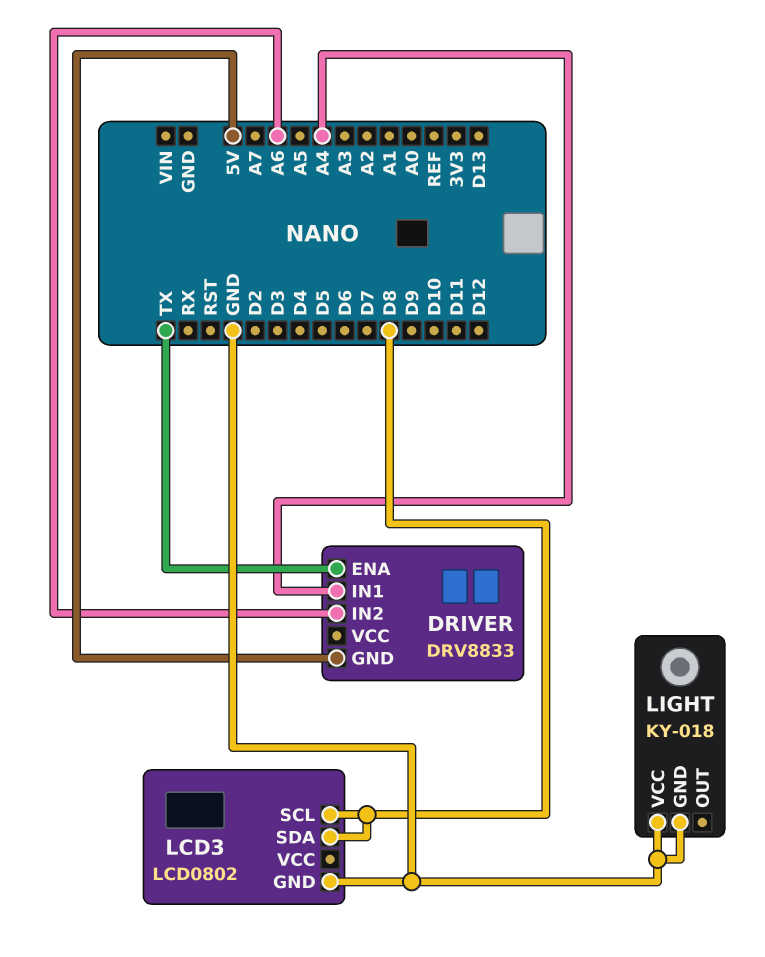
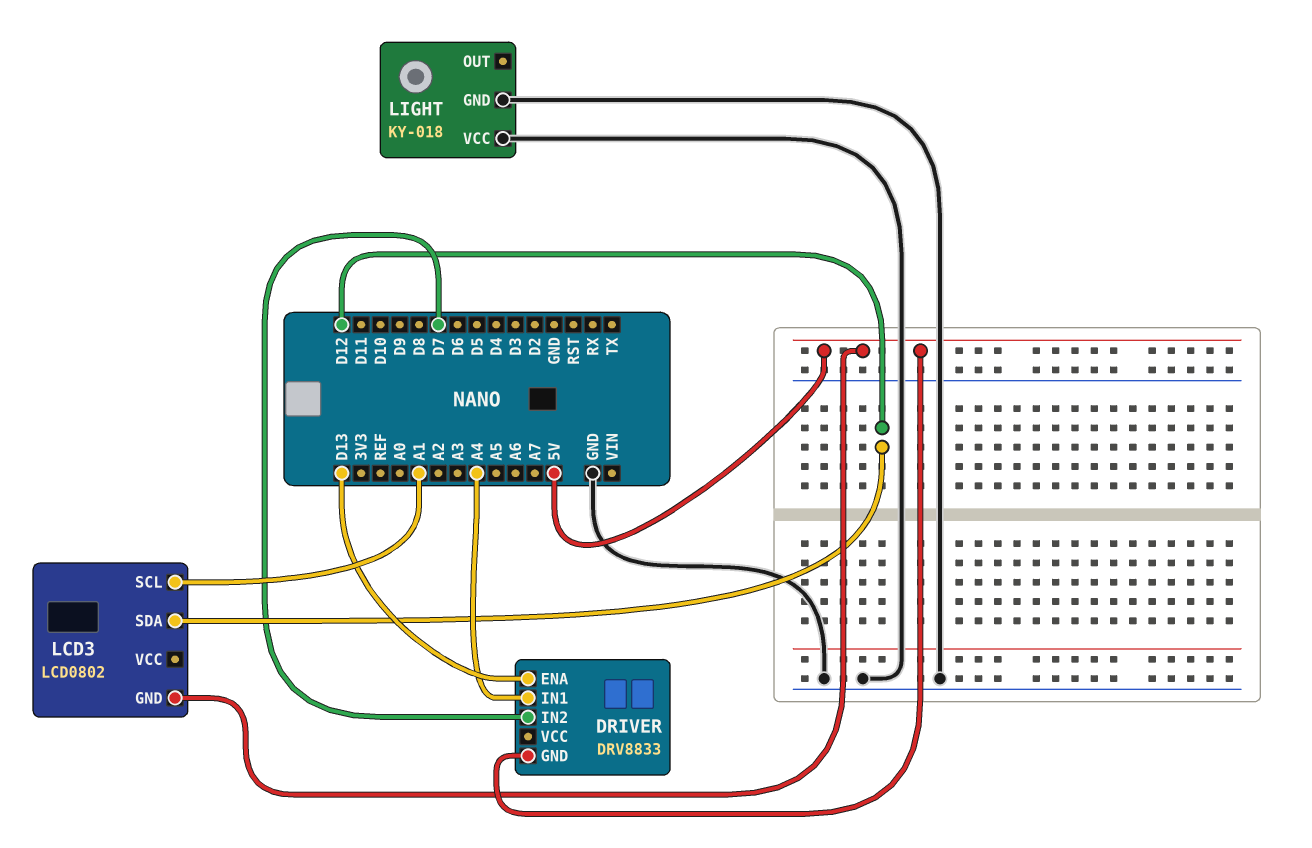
DRIVER pin ENA: TX -> D13
DRIVER pin IN2: A6 -> D7
LCD3 pin GND: GND -> 5V
LCD3 pin SCL: D8 -> A1
LCD3 pin SDA: D8 -> D12

